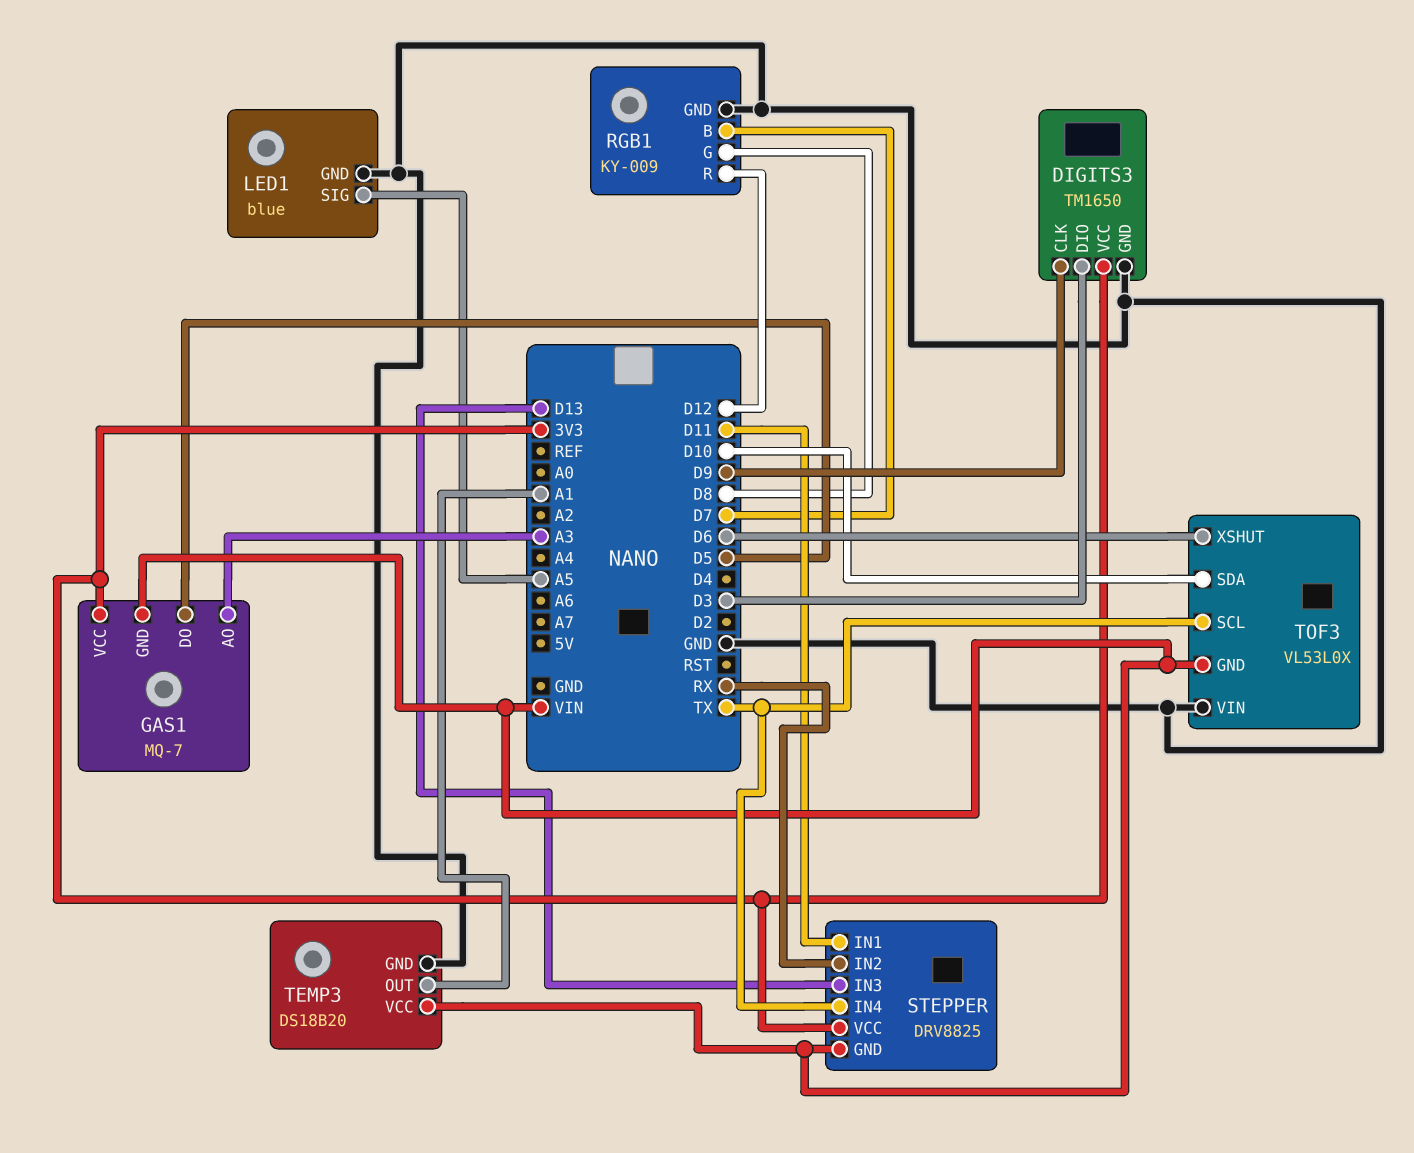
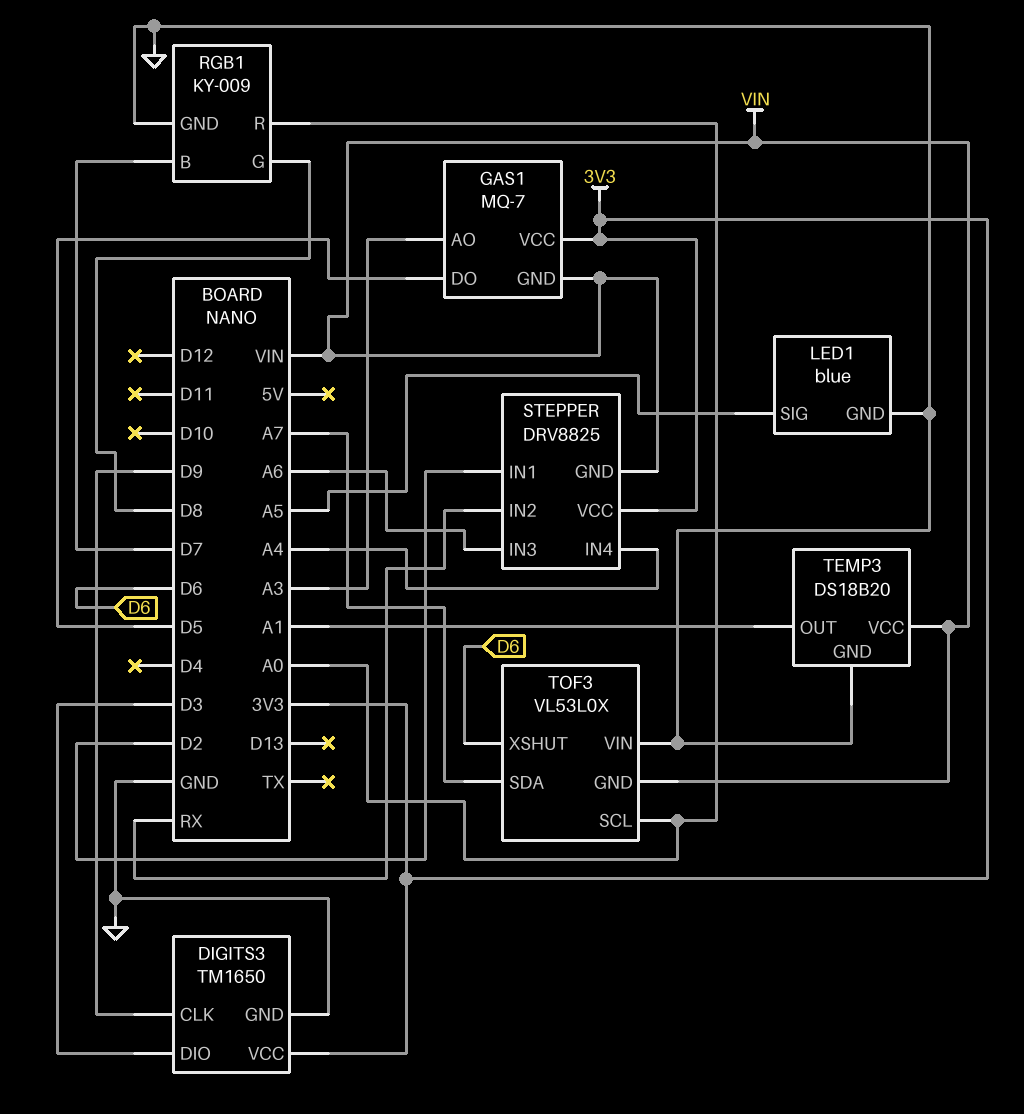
RGB1 pin R: D12 -> A0
STEPPER pin IN1: D11 -> D2
STEPPER pin IN3: D13 -> A6
STEPPER pin IN4: TX -> A4
TOF3 pin SCL: TX -> A0
TOF3 pin SDA: D10 -> A7

